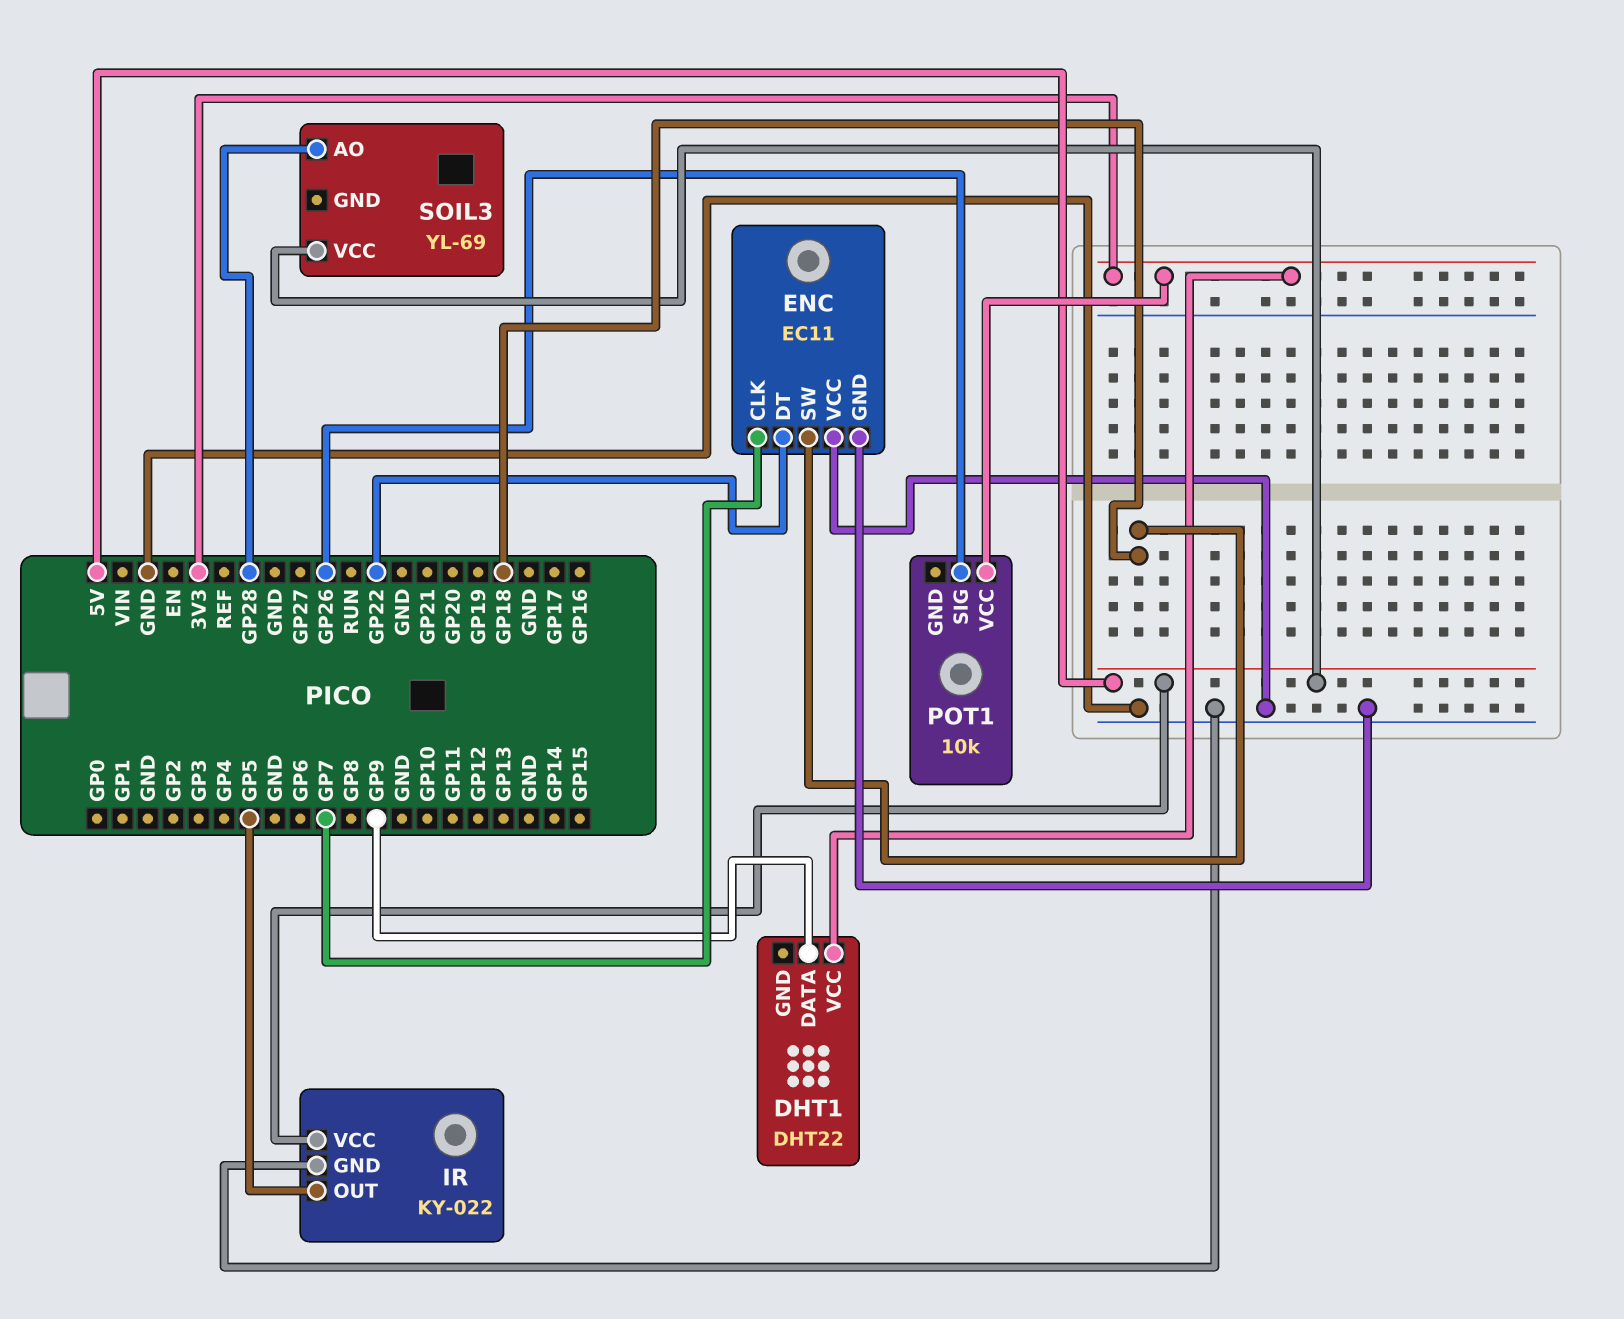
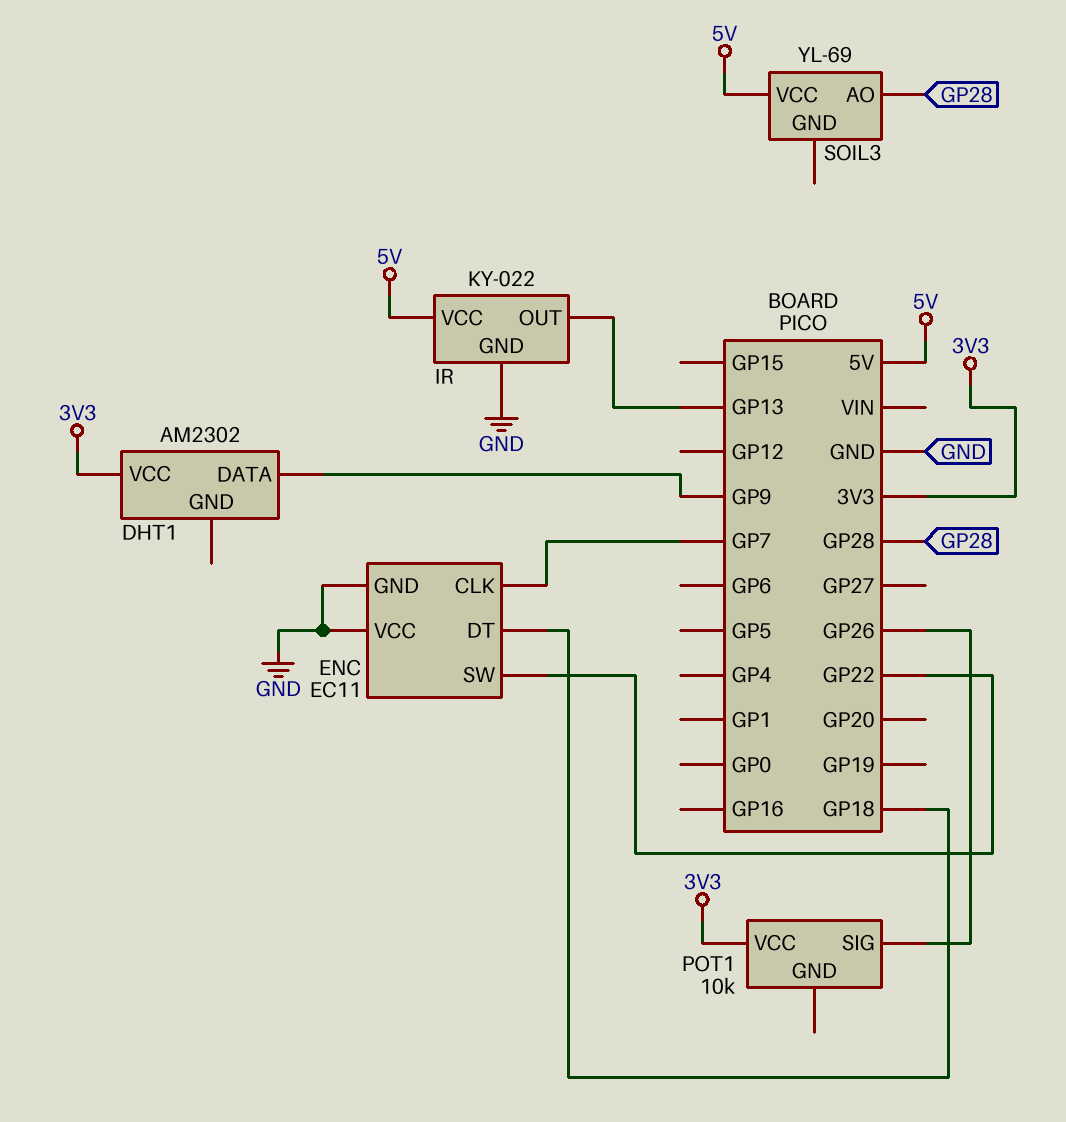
DHT1: DHT22 -> AM2302
ENC pin DT: GP22 -> GP18
ENC pin SW: GP18 -> GP22
IR pin OUT: GP5 -> GP13

